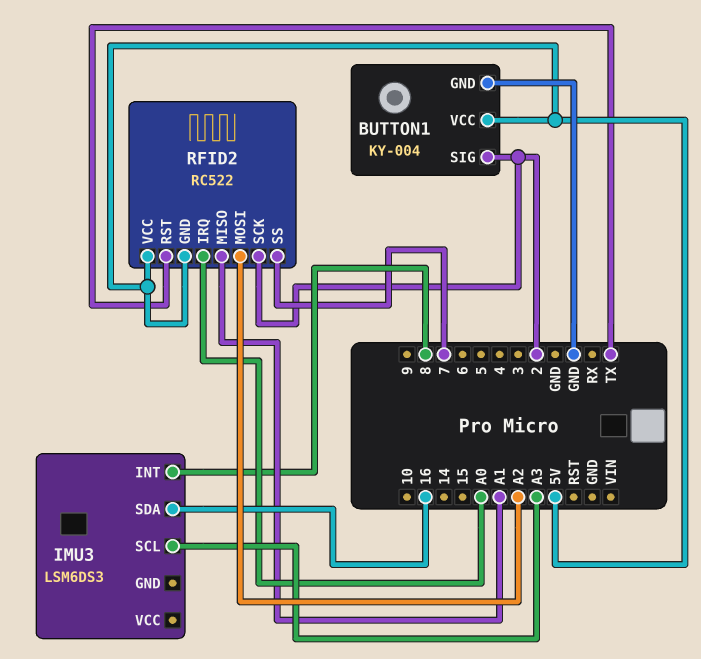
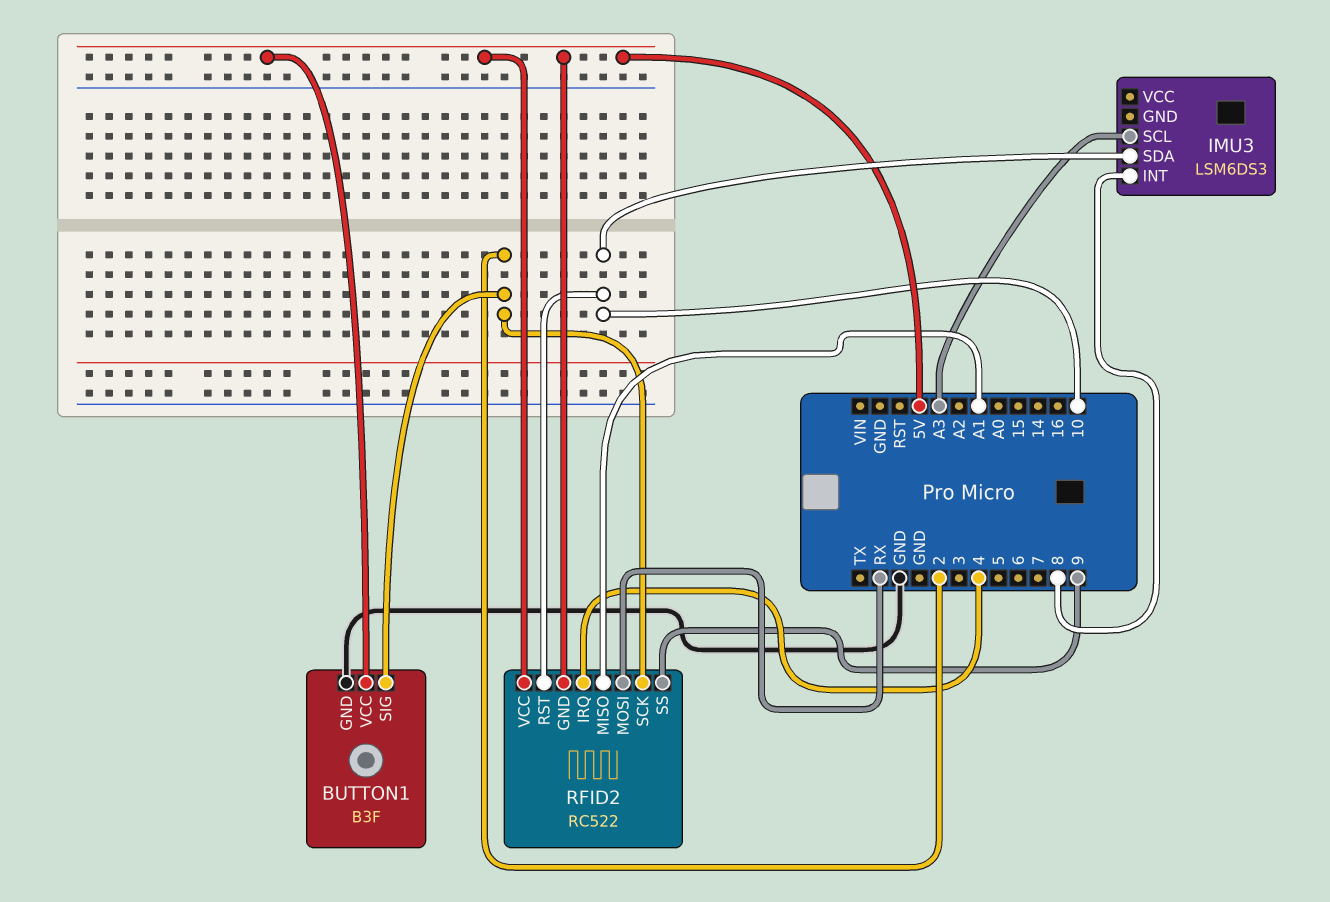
BUTTON1: KY-004 -> B3F
IMU3 pin SDA: 16 -> 10
RFID2 pin IRQ: A0 -> 4
RFID2 pin MOSI: A2 -> RX
RFID2 pin RST: TX -> 10
RFID2 pin SS: 7 -> 9

